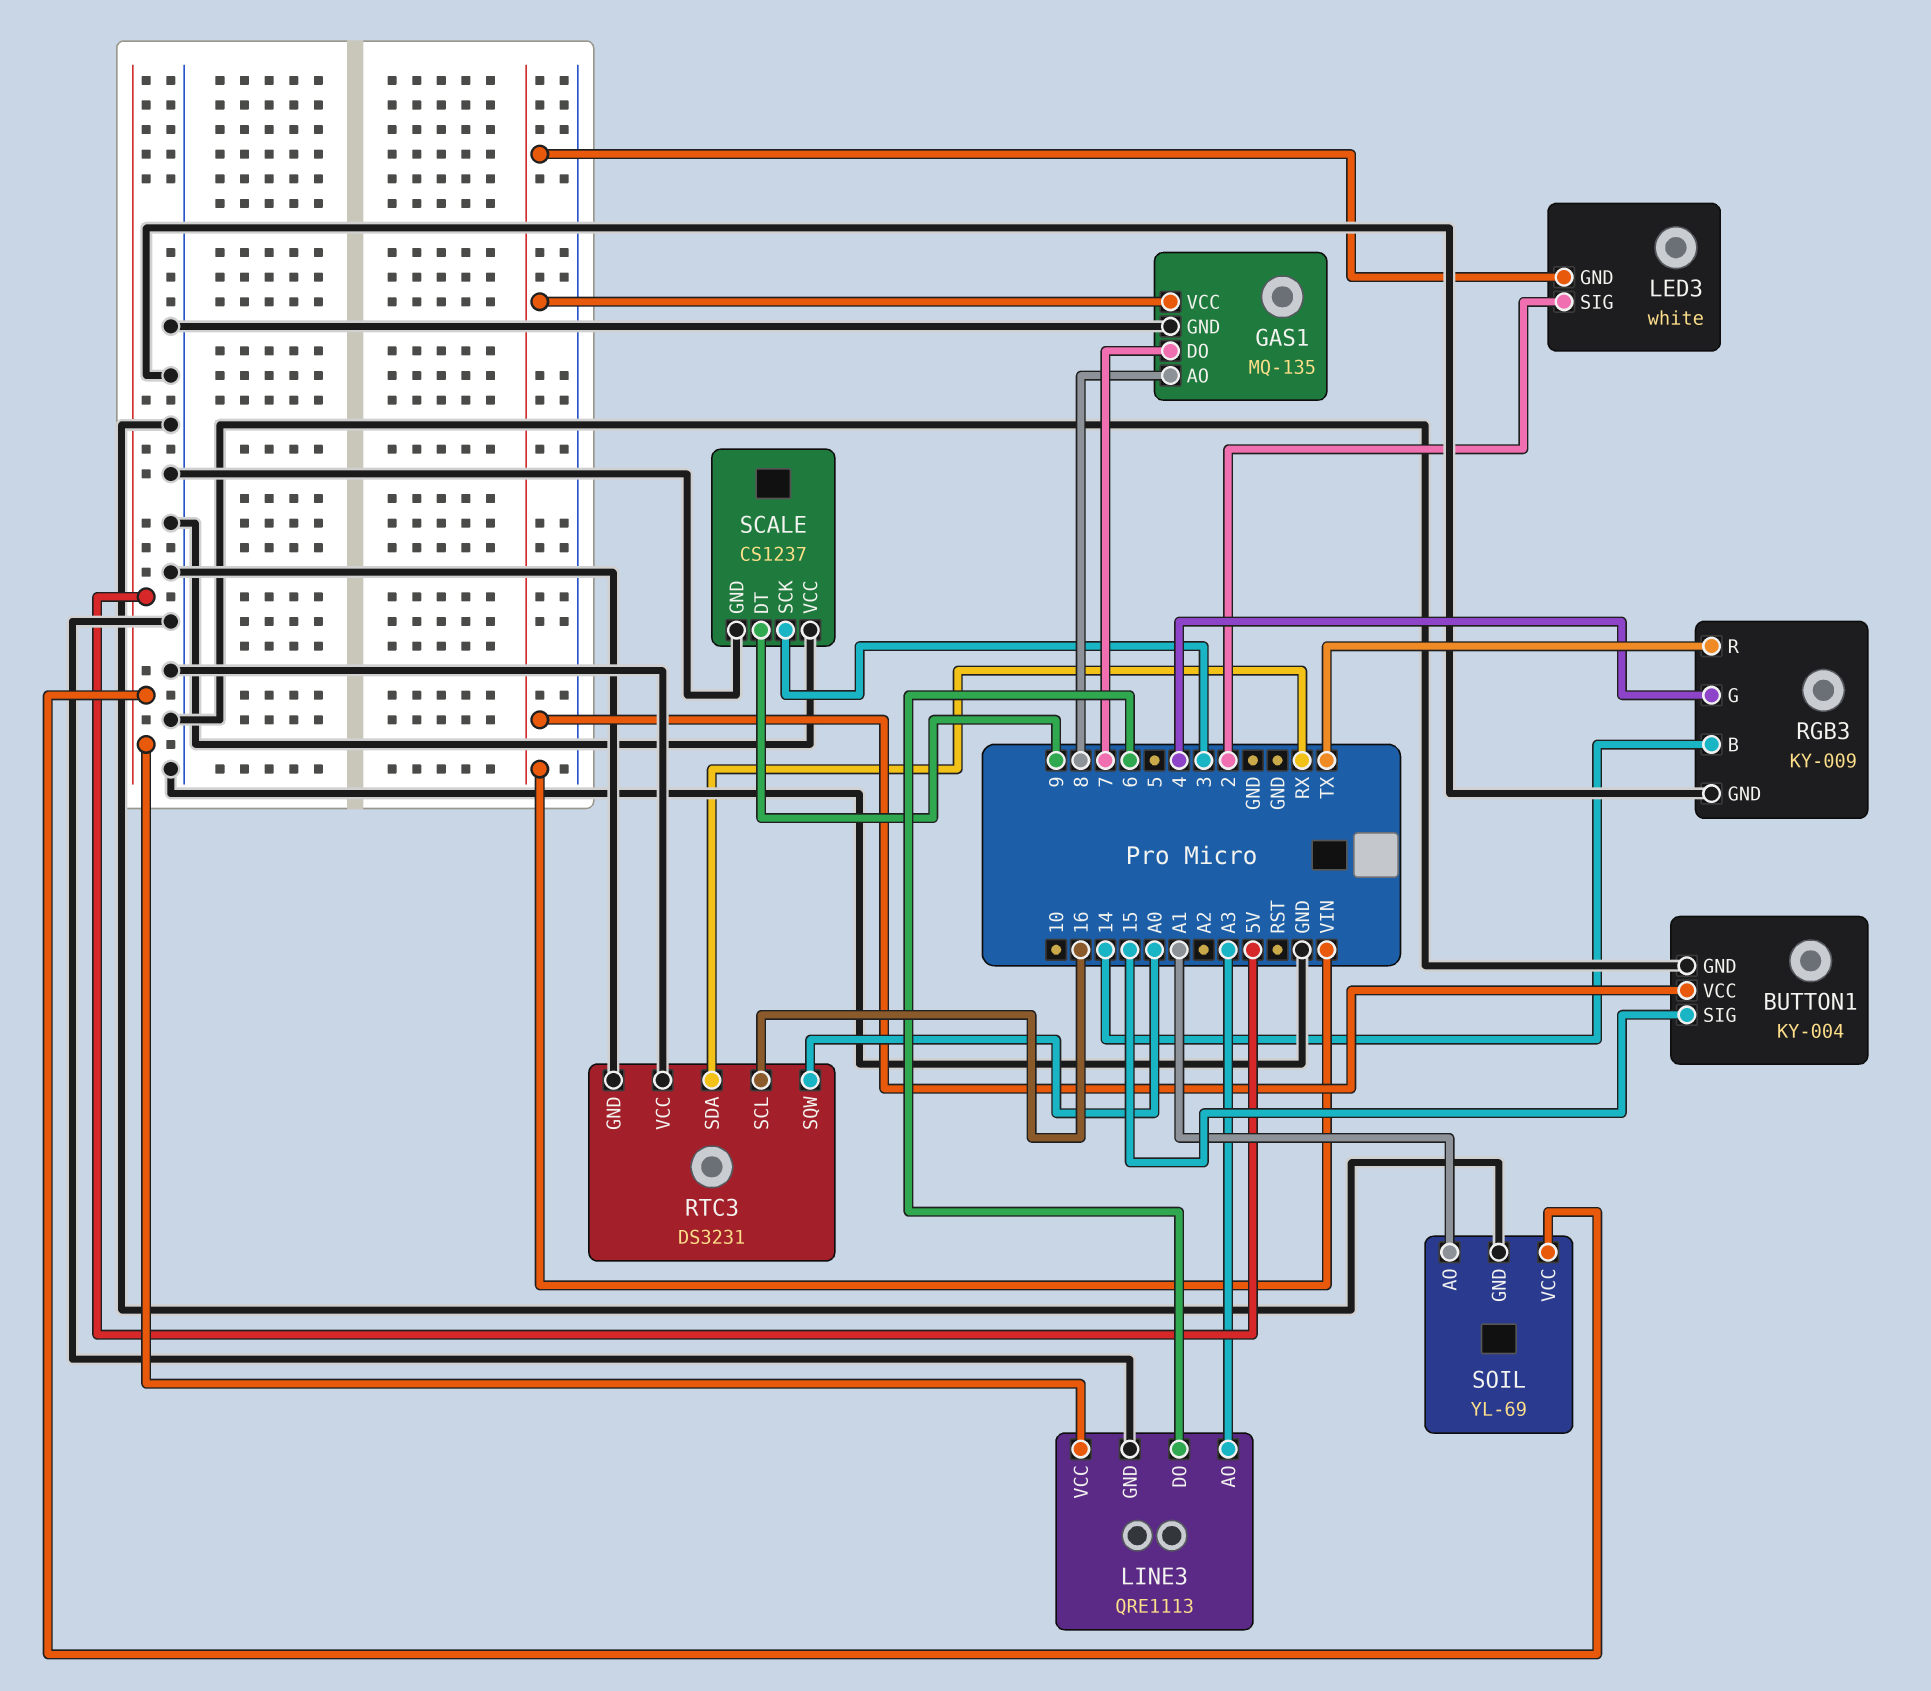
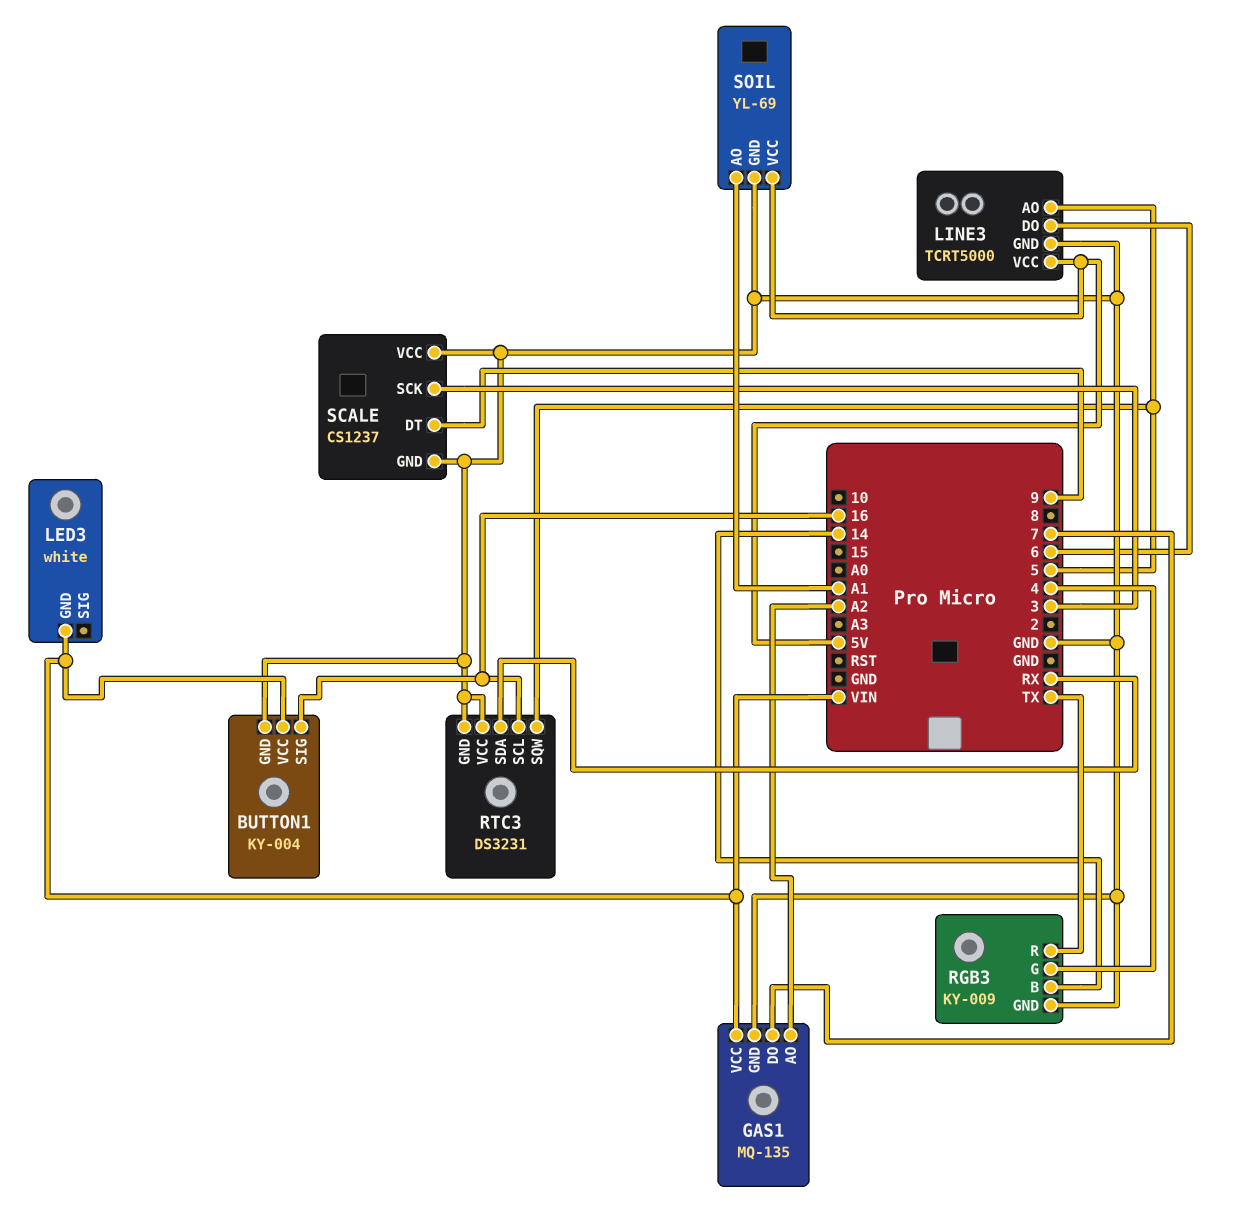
BUTTON1 pin SIG: 15 -> 16
GAS1 pin AO: 8 -> A2
LED3 pin SIG: 2 -> none
LINE3: QRE1113 -> TCRT5000
LINE3 pin AO: A3 -> 5
RTC3 pin SQW: A0 -> 5

